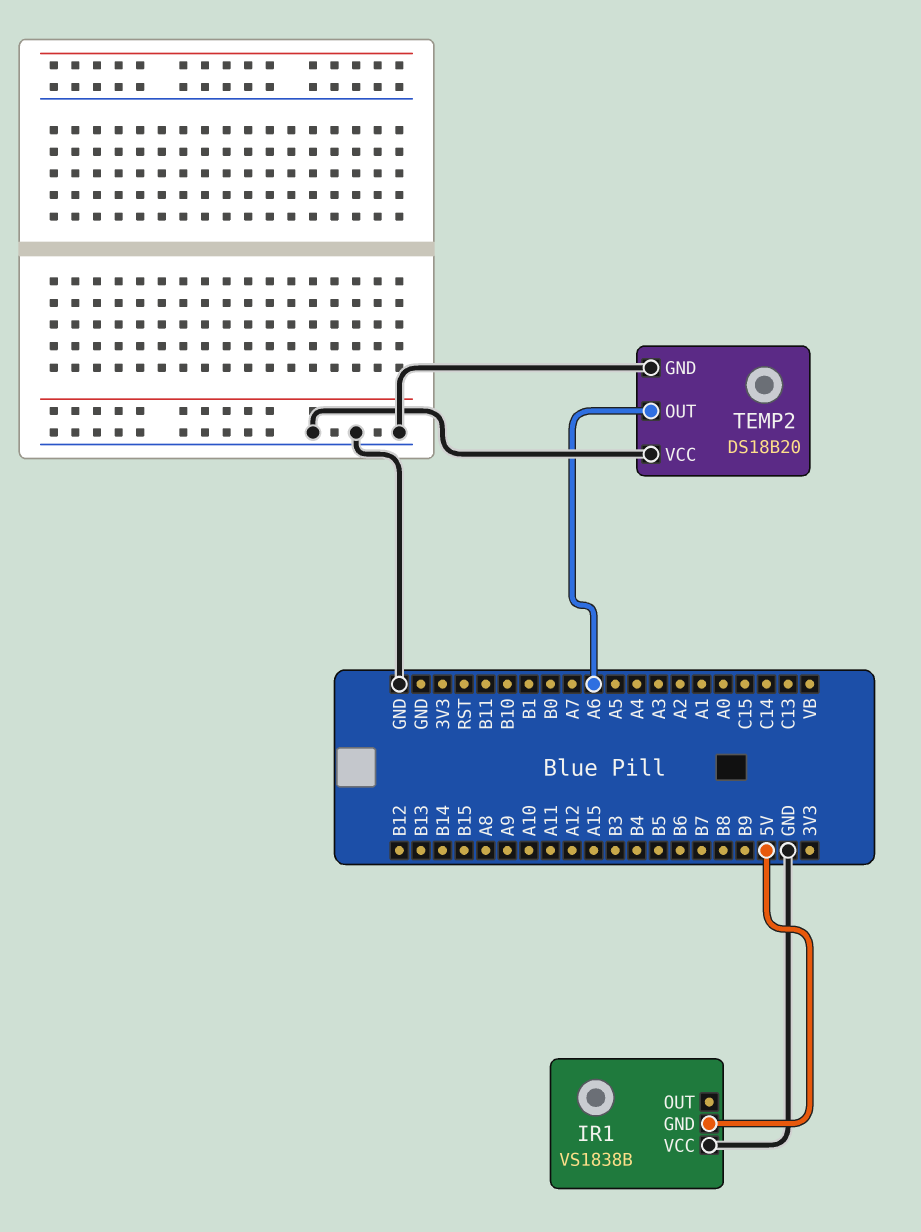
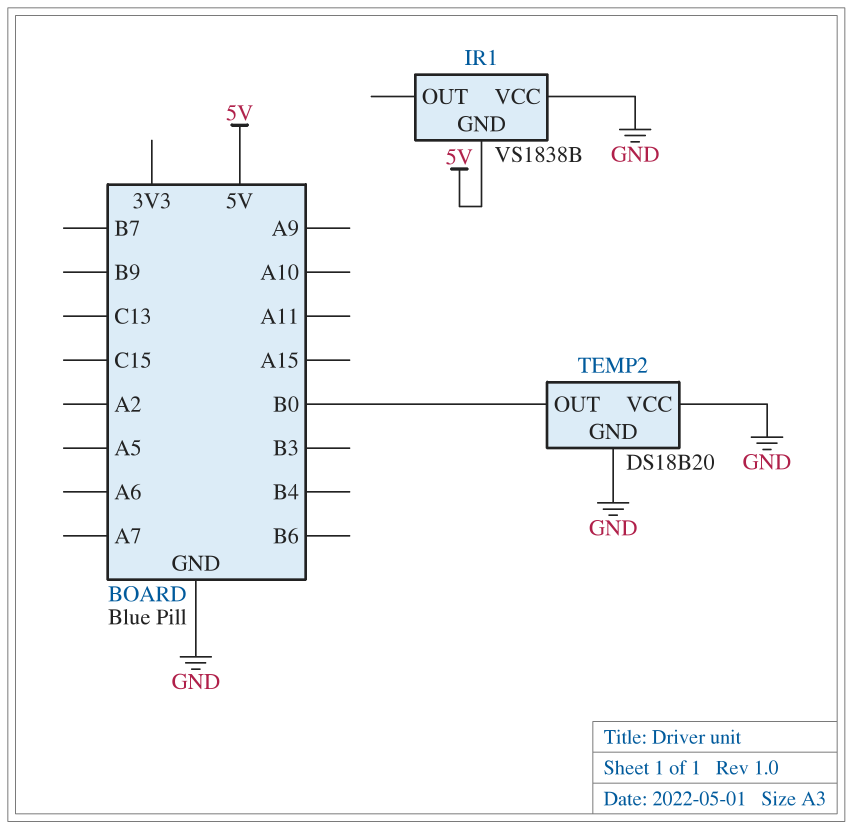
TEMP2 pin OUT: A6 -> B0

